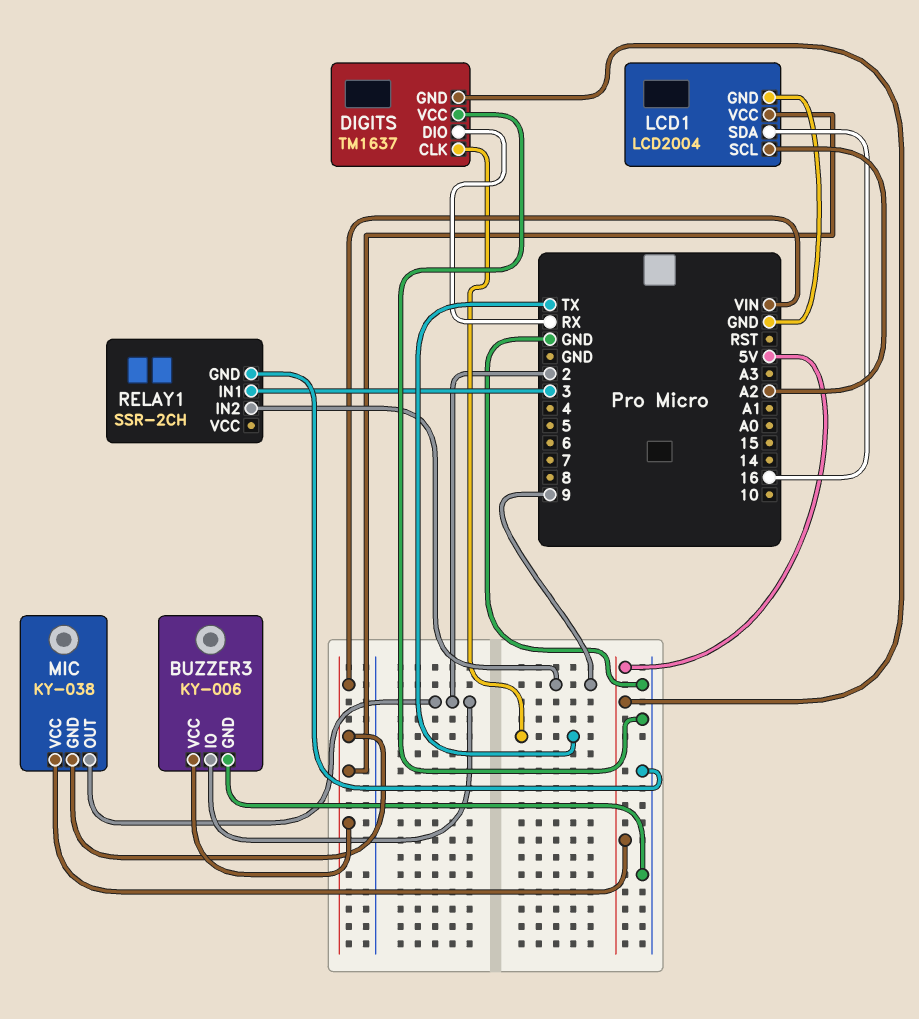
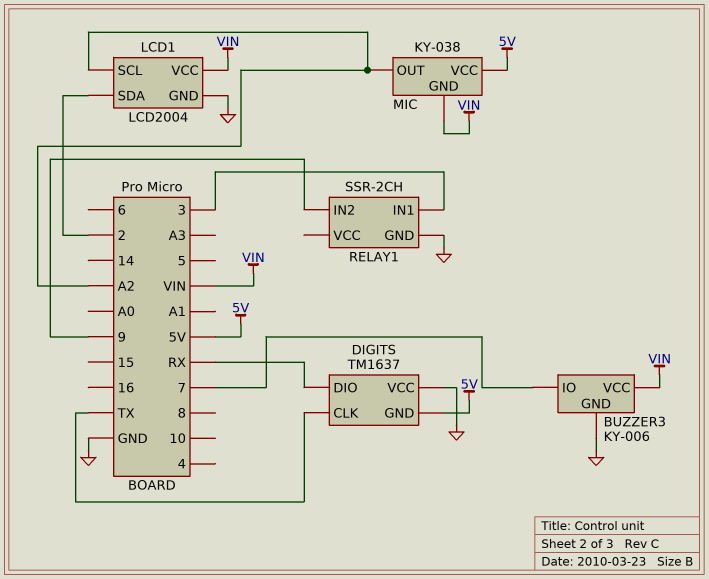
BUZZER3 pin IO: 2 -> 7
LCD1 pin SDA: 16 -> 2
MIC pin OUT: 2 -> A2

